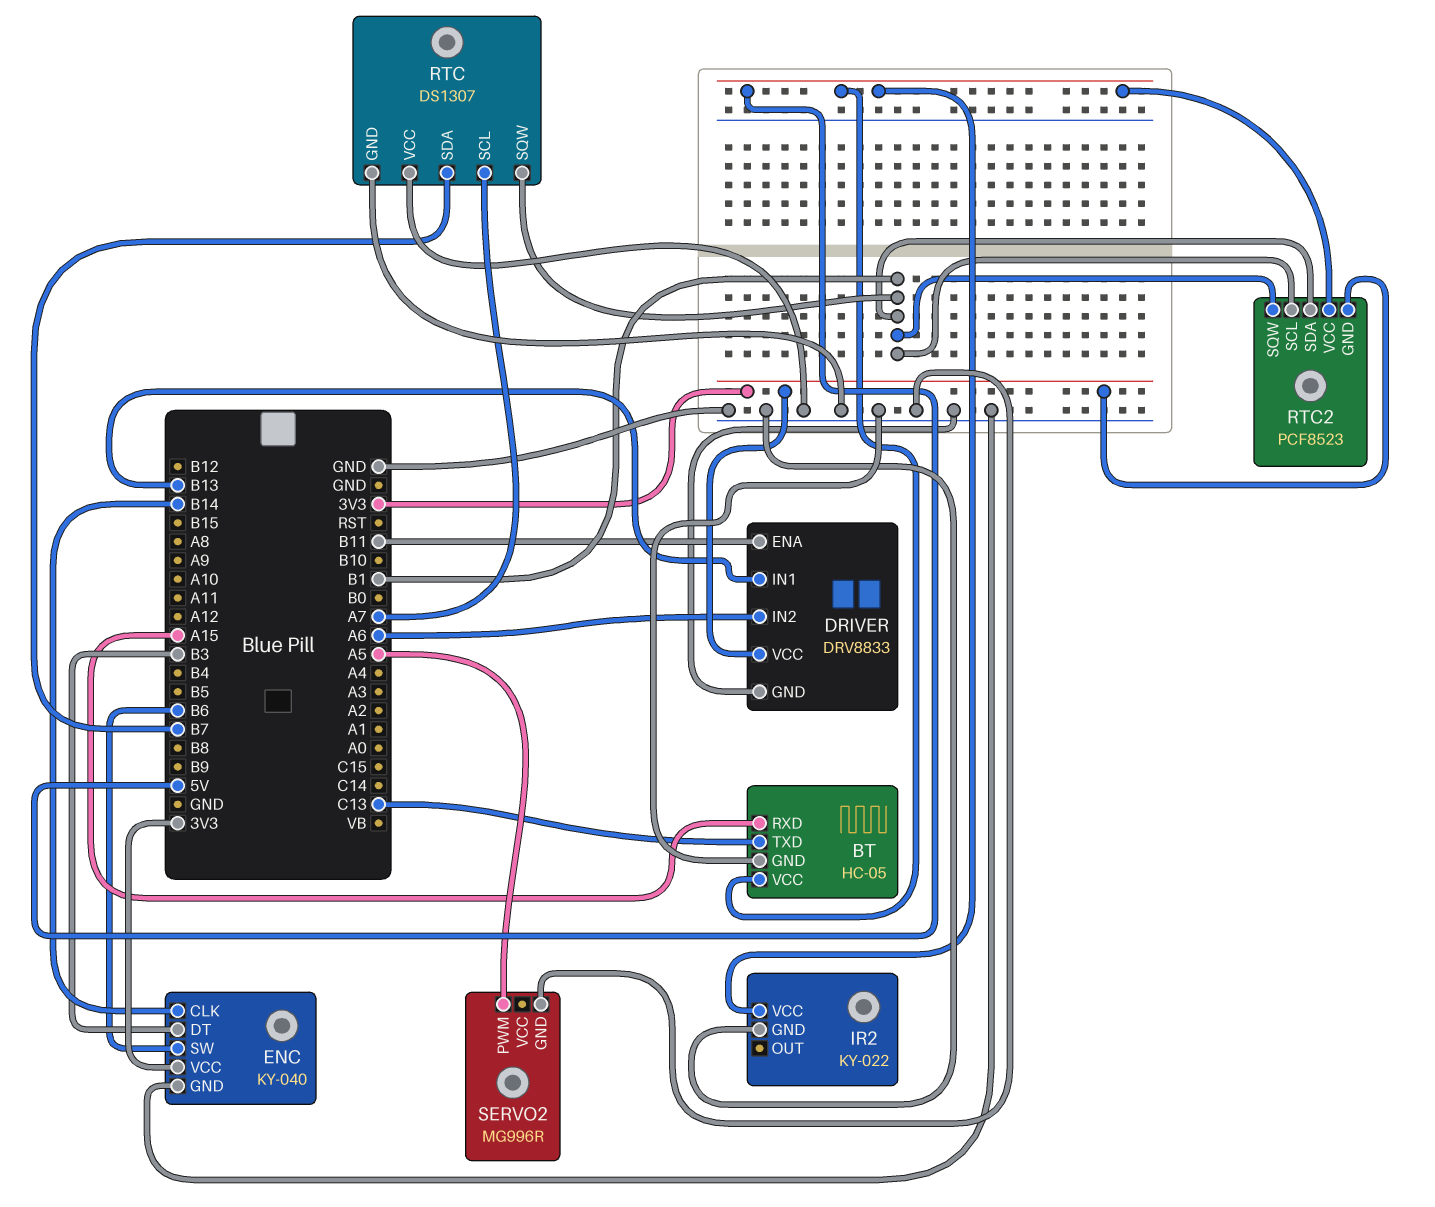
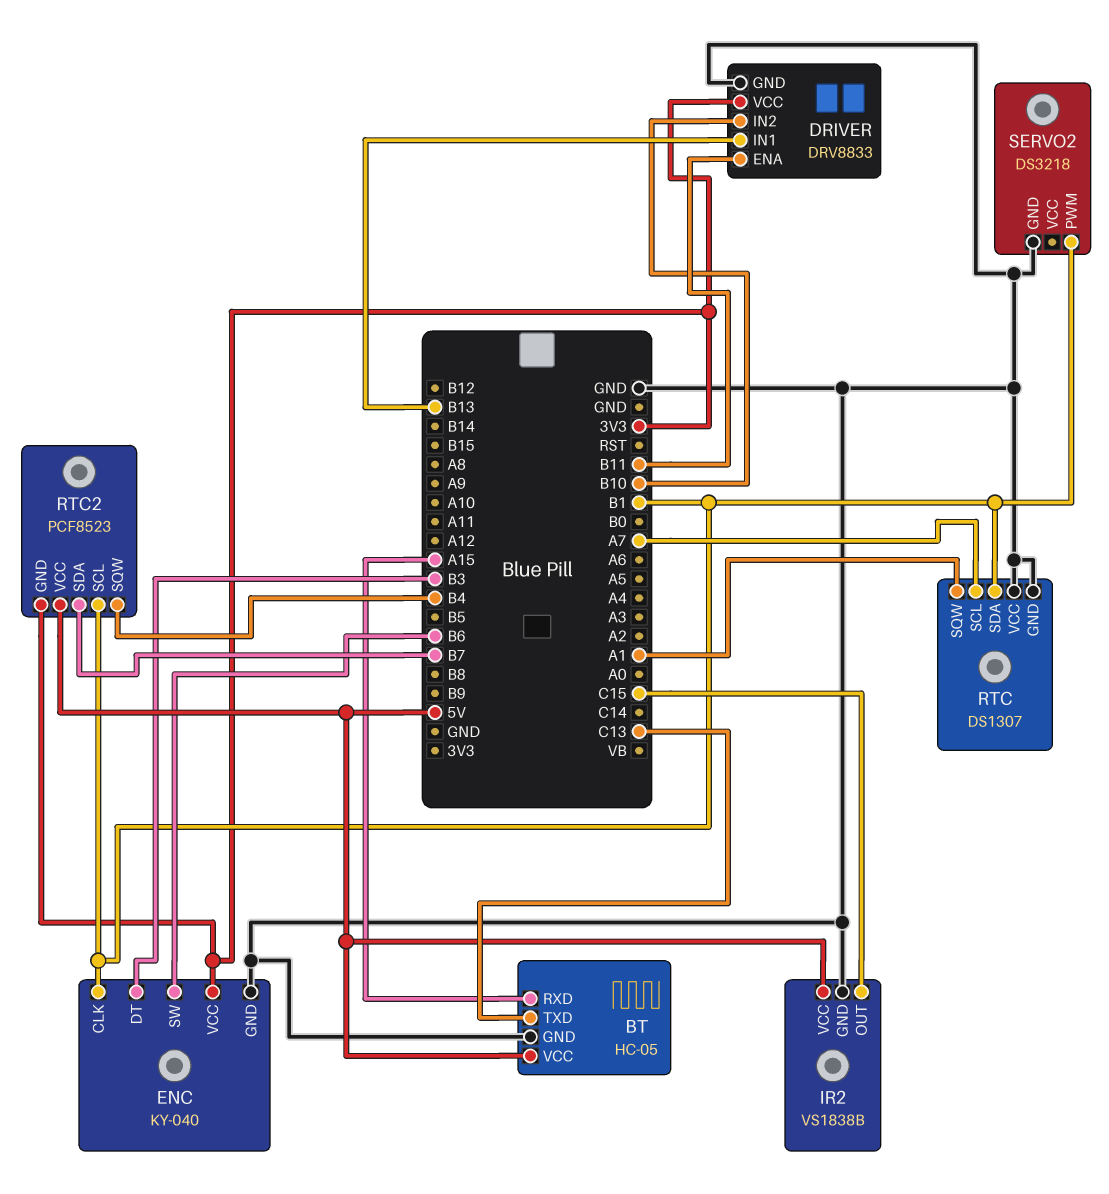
DRIVER pin IN2: A6 -> B10
ENC pin CLK: B14 -> B1
IR2: KY-022 -> VS1838B
IR2 pin OUT: none -> C15
RTC pin SDA: B7 -> B1
RTC pin SQW: B1 -> A1
RTC2 pin SDA: B1 -> B7
RTC2 pin SQW: B1 -> B4
SERVO2: MG996R -> DS3218
SERVO2 pin PWM: A5 -> B1

